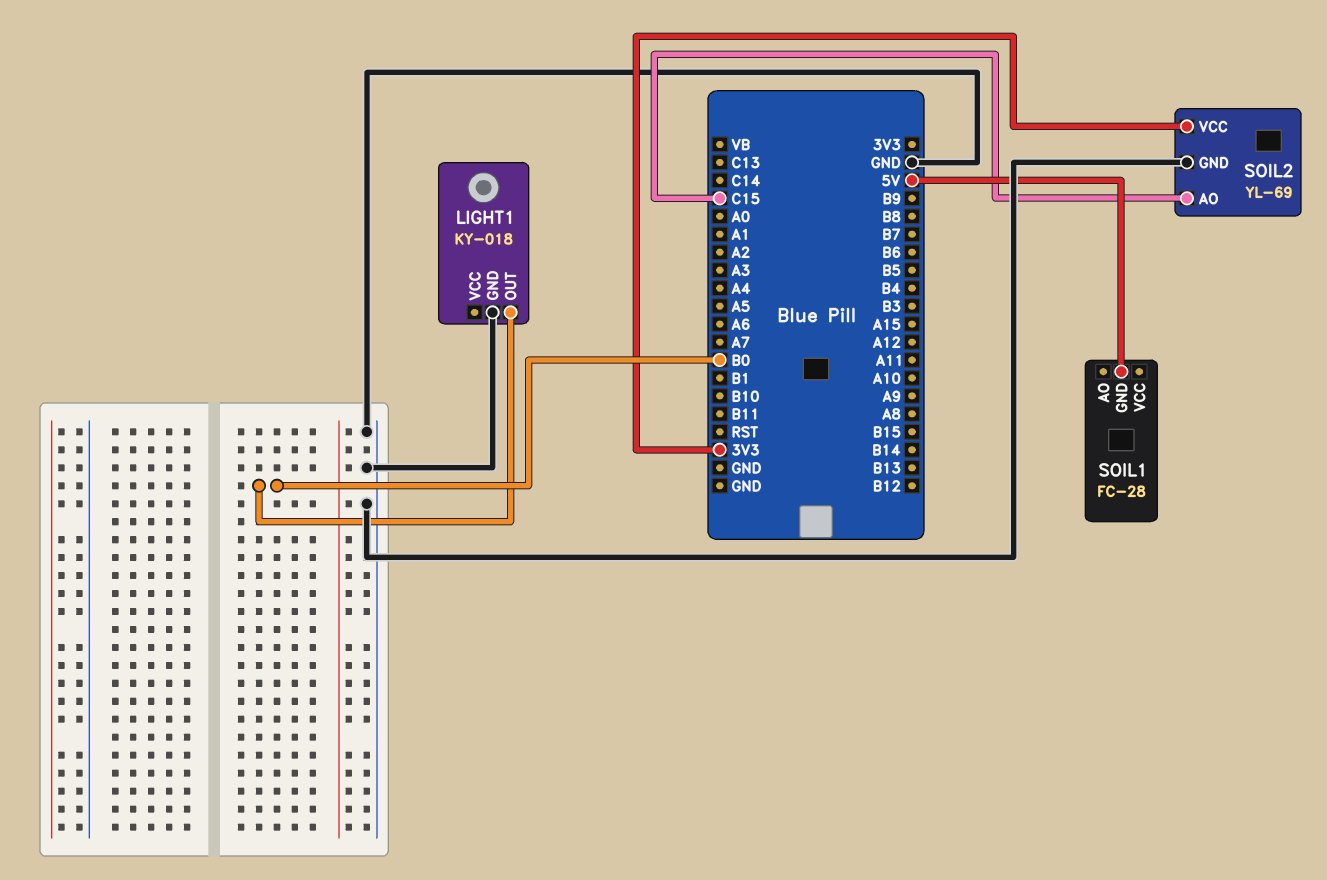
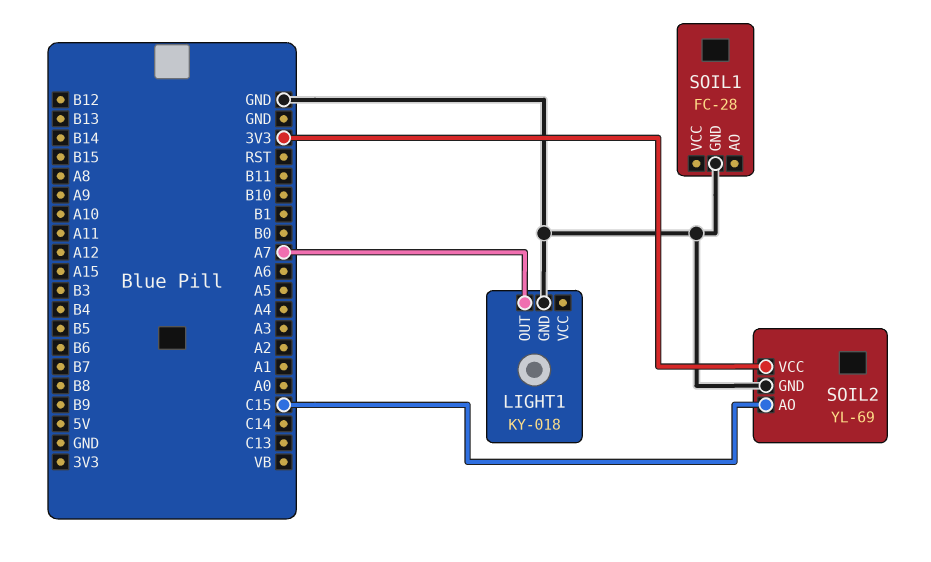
LIGHT1 pin OUT: B0 -> A7
SOIL1 pin GND: 5V -> GND

